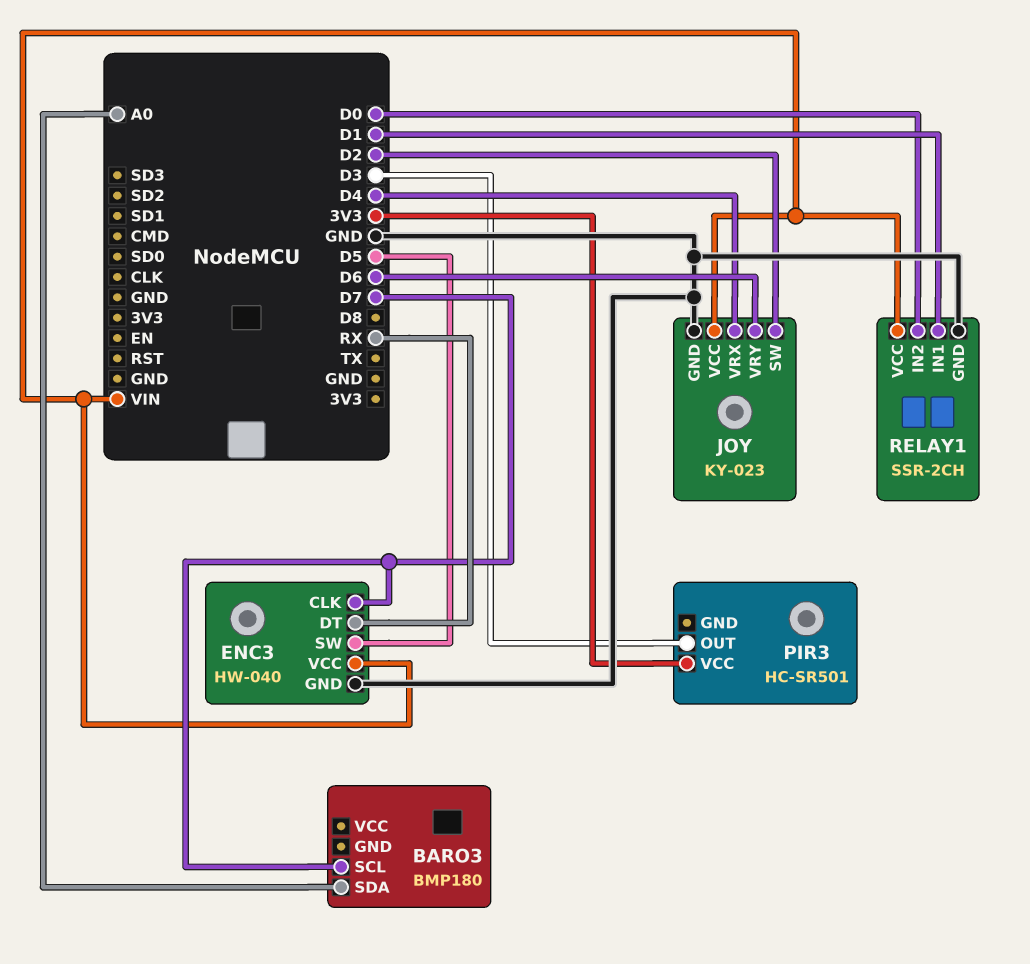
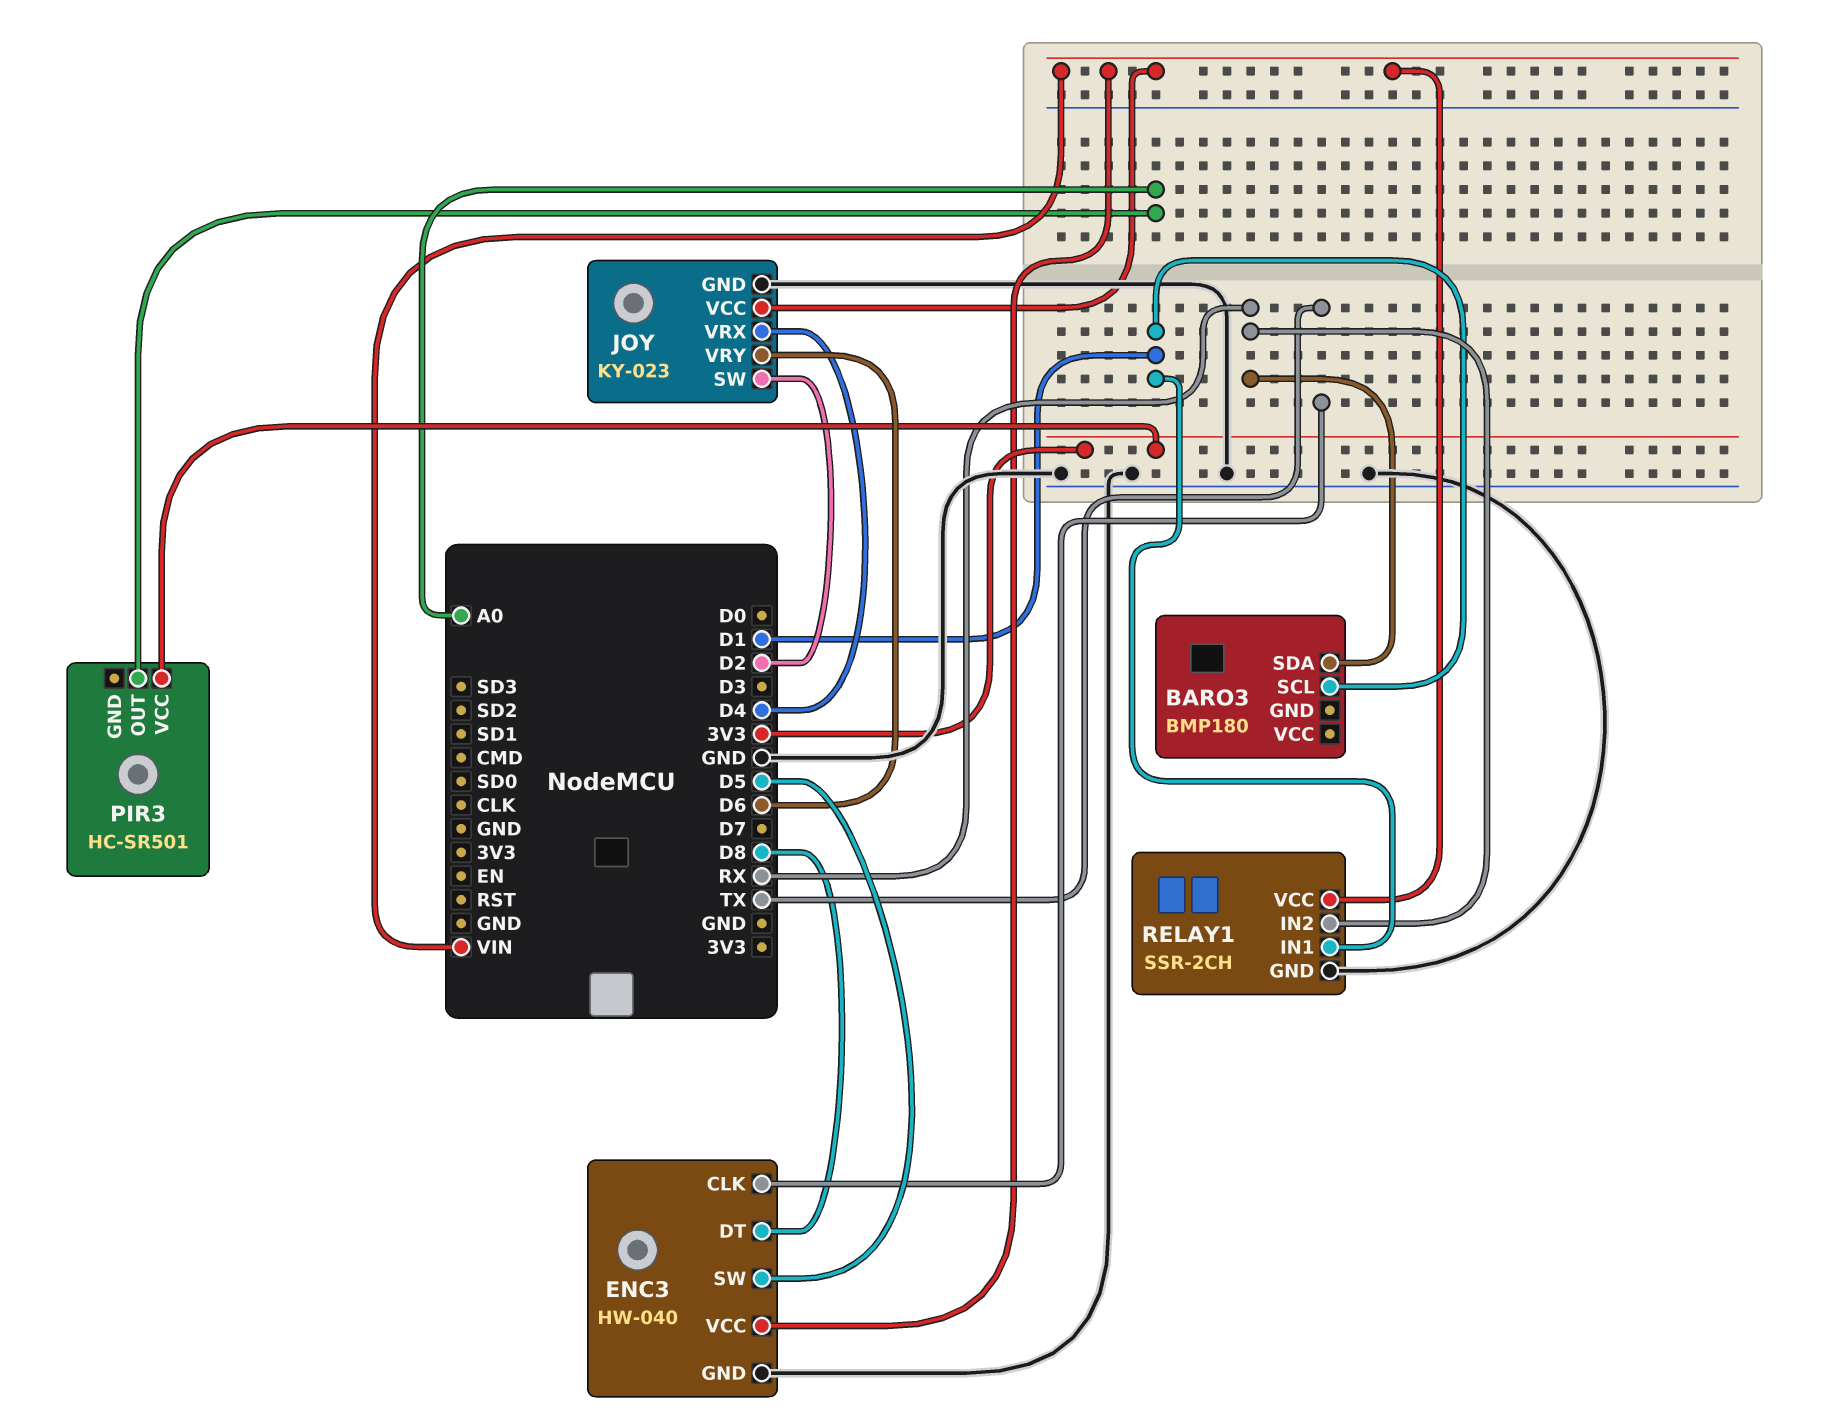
BARO3 pin SCL: D7 -> D1
BARO3 pin SDA: A0 -> RX
ENC3 pin CLK: D7 -> TX
ENC3 pin DT: RX -> D8
PIR3 pin OUT: D3 -> A0
RELAY1 pin IN2: D0 -> RX

